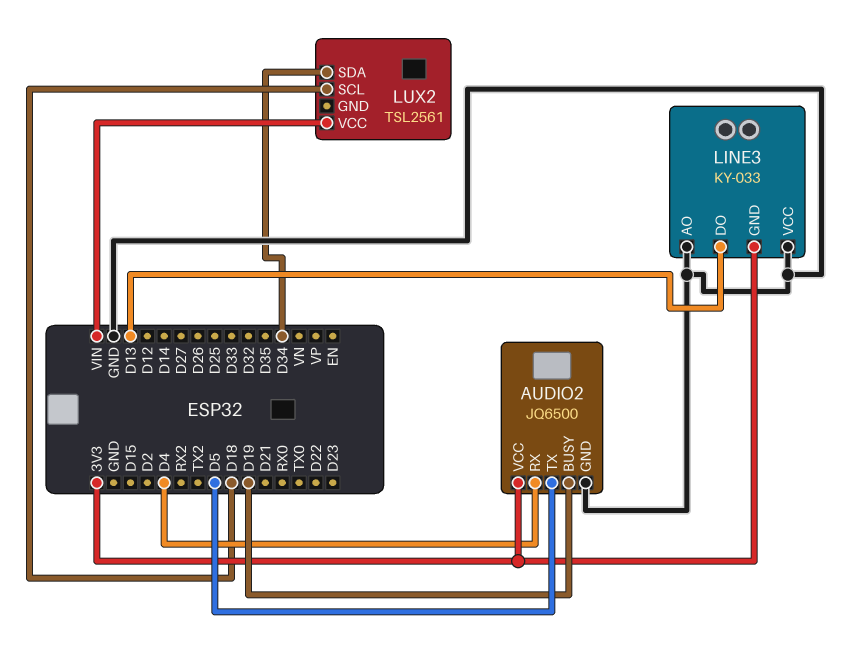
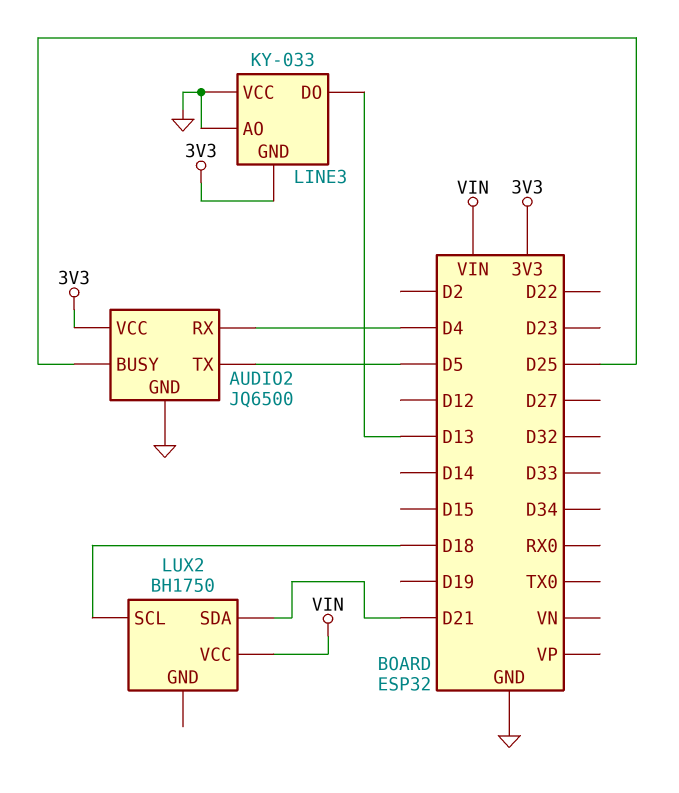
AUDIO2 pin BUSY: D19 -> D25
LUX2: TSL2561 -> BH1750
LUX2 pin SDA: D34 -> D21

